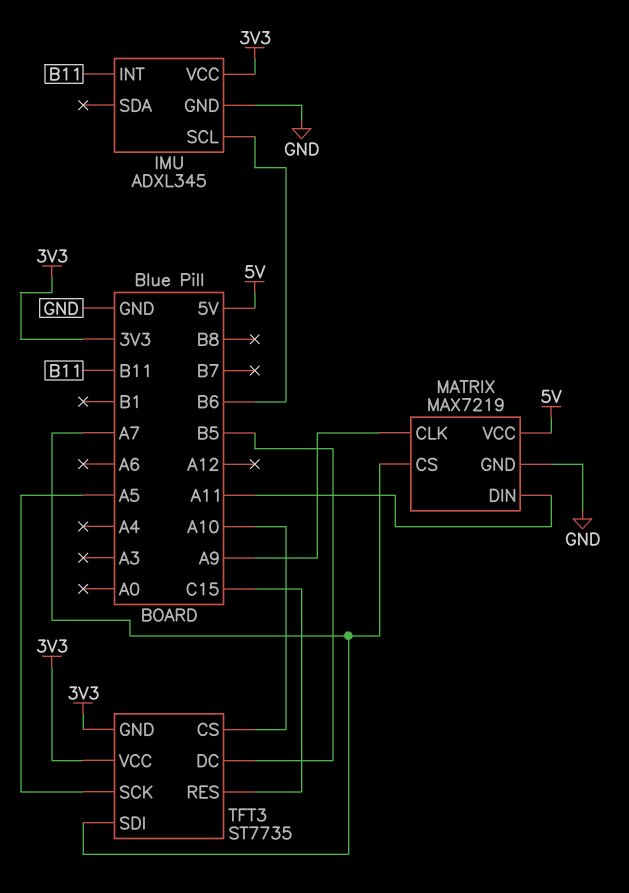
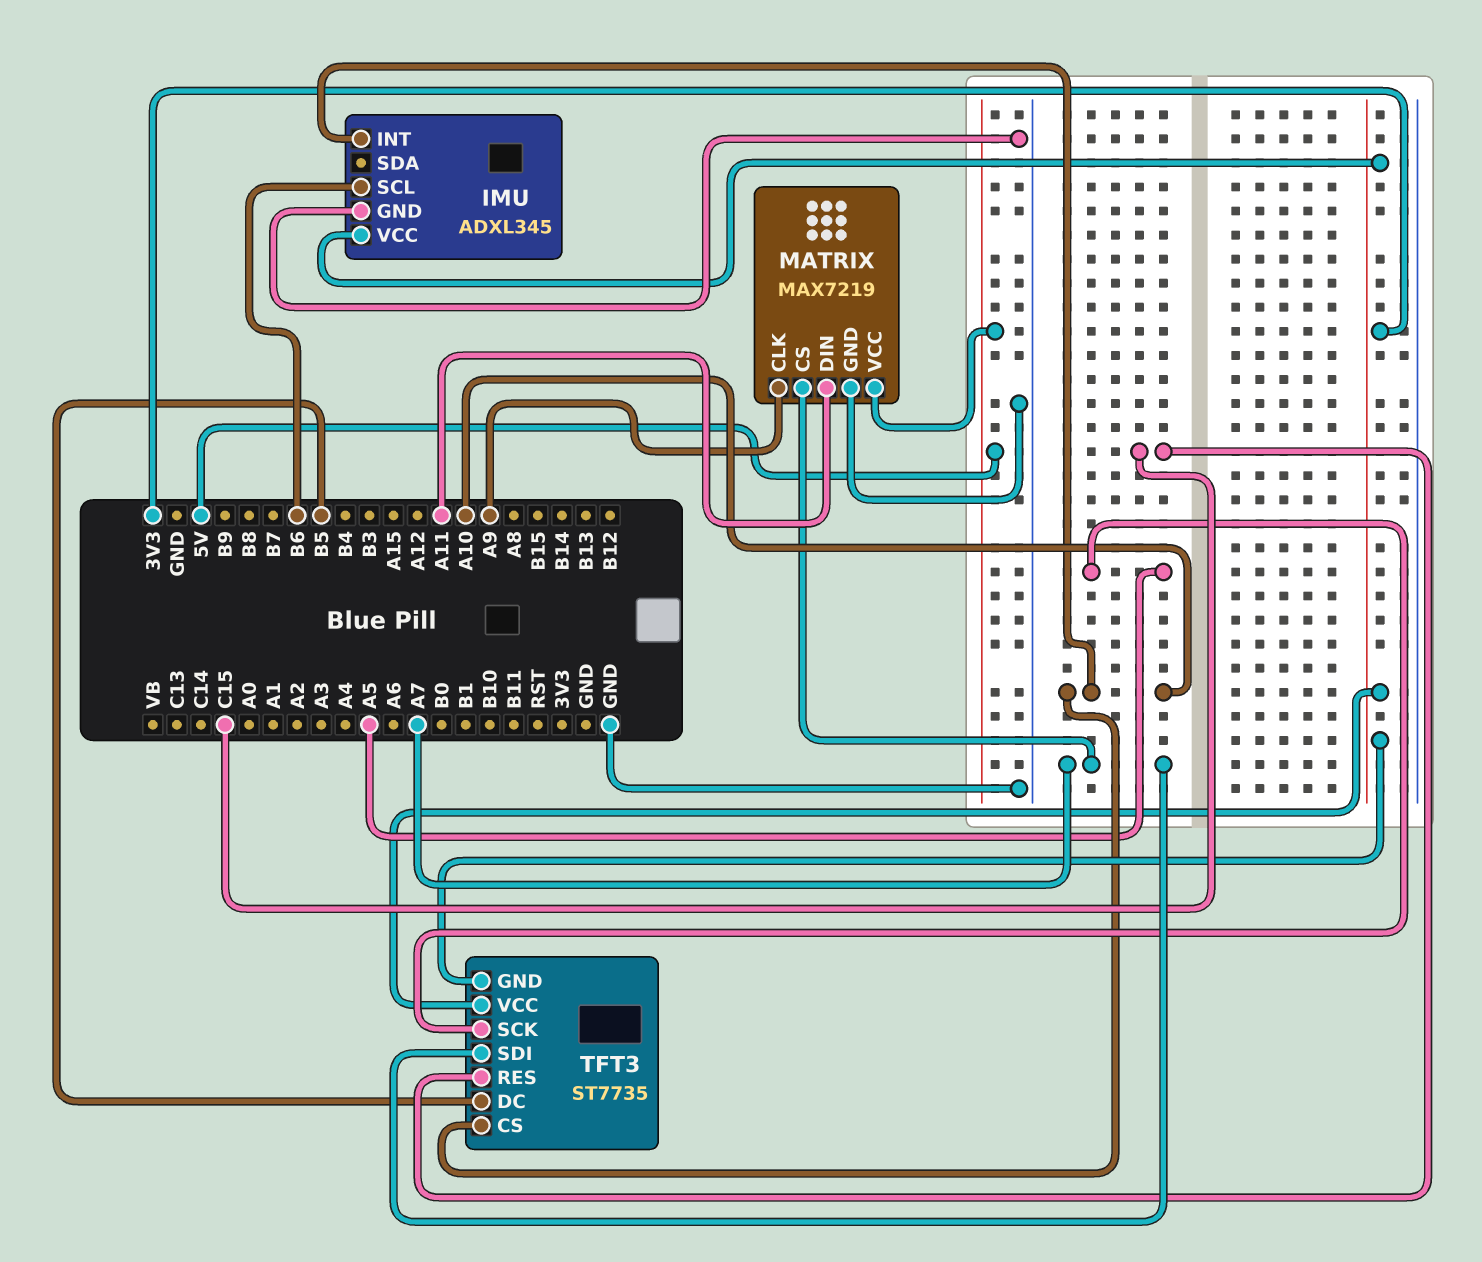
IMU pin INT: B11 -> A10

